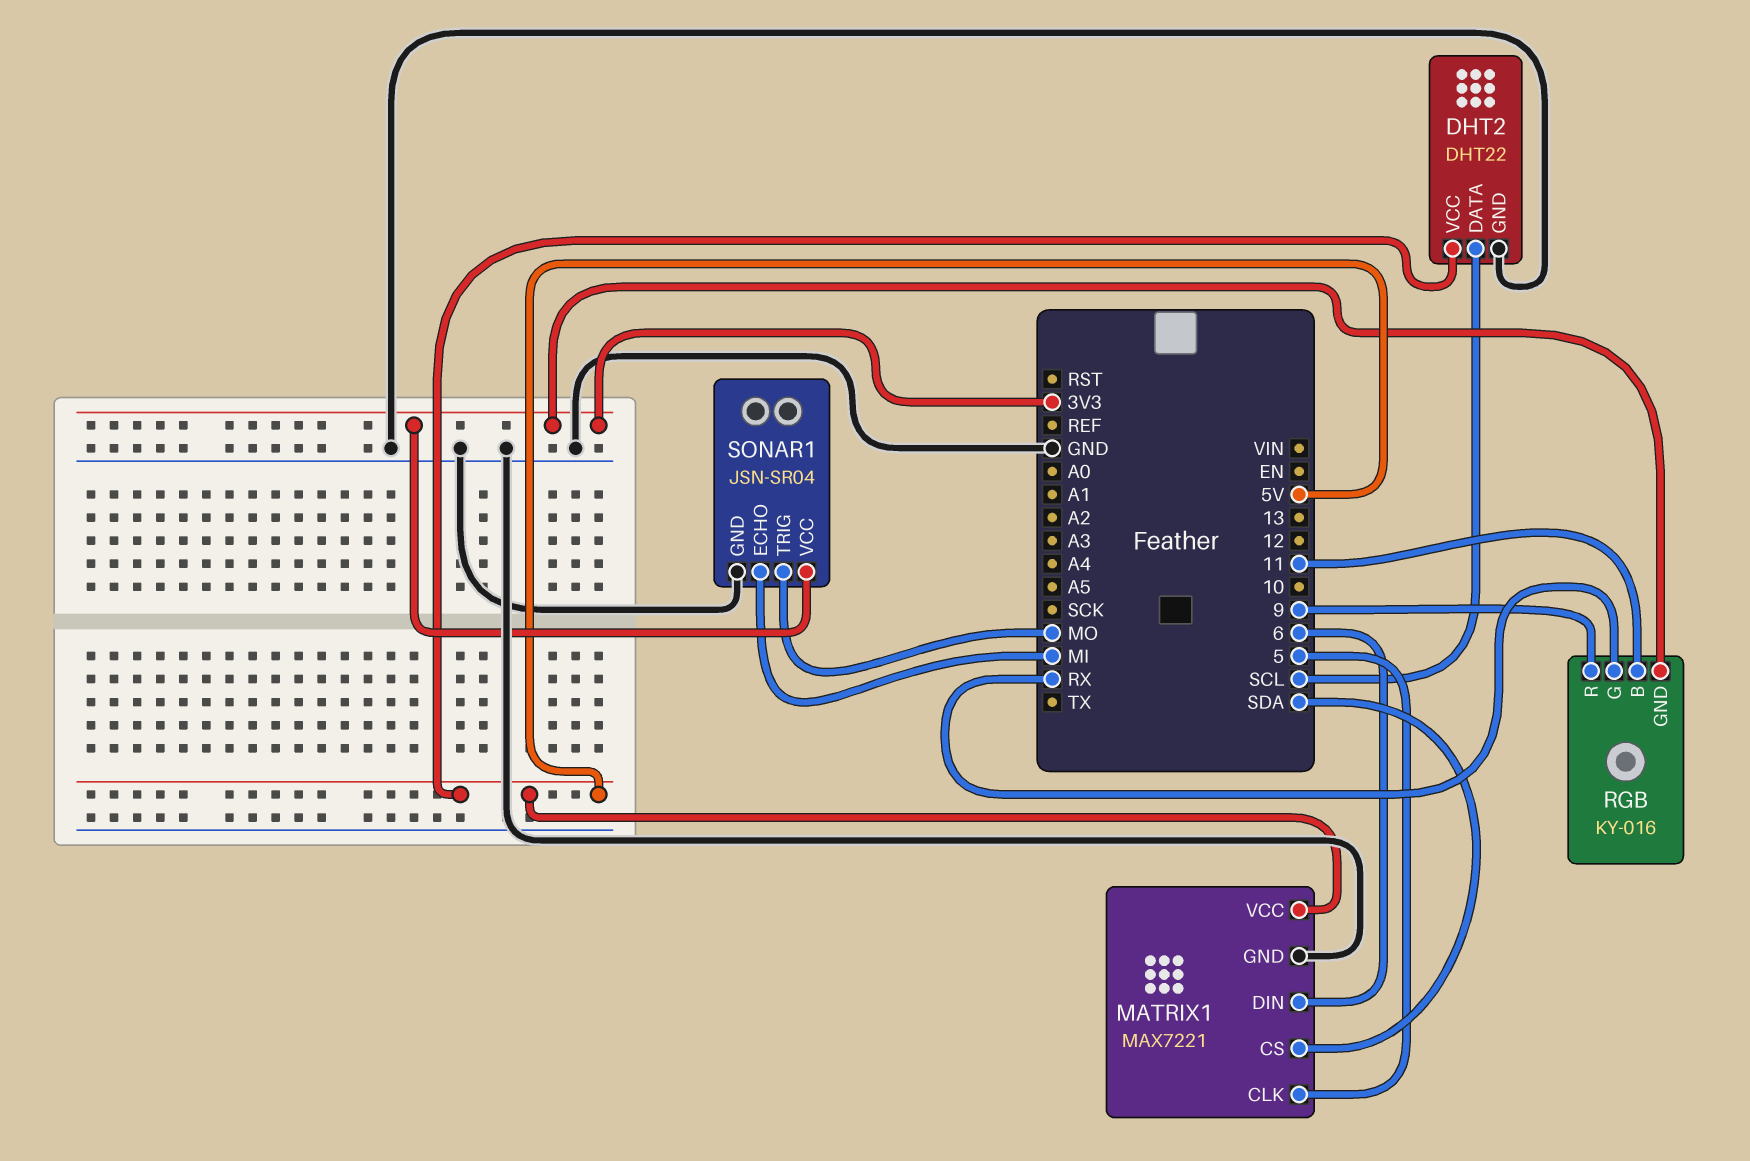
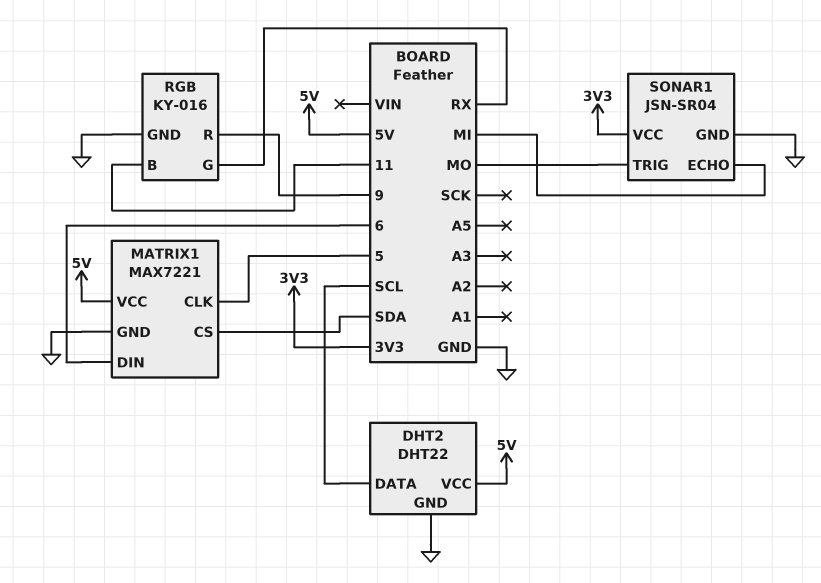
RGB pin GND: 3V3 -> GND

